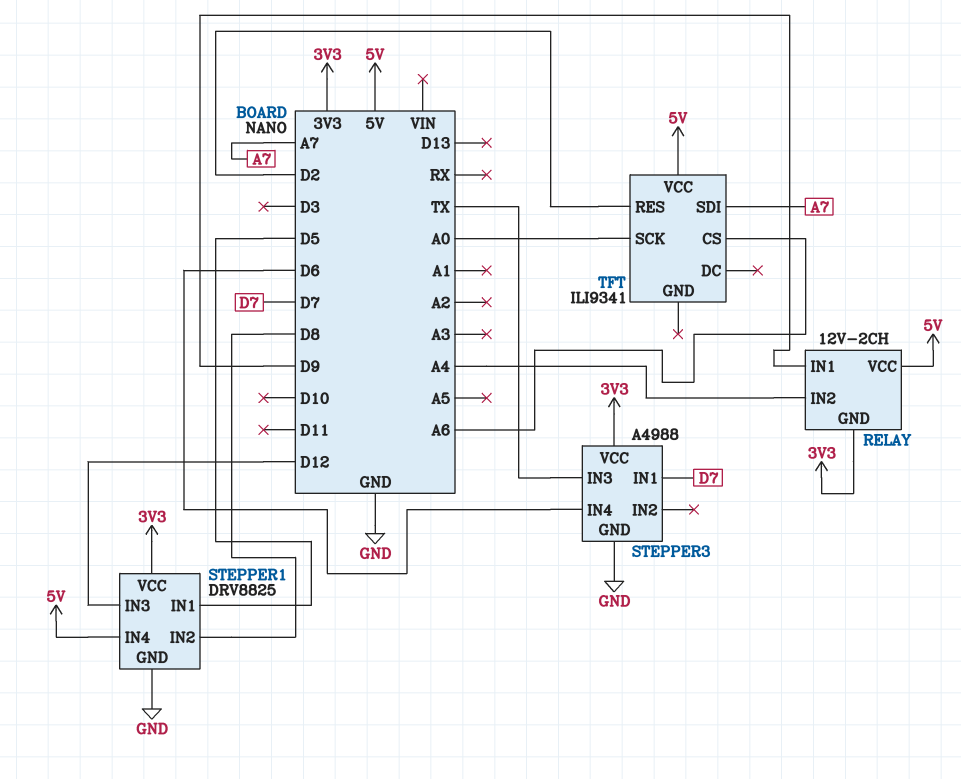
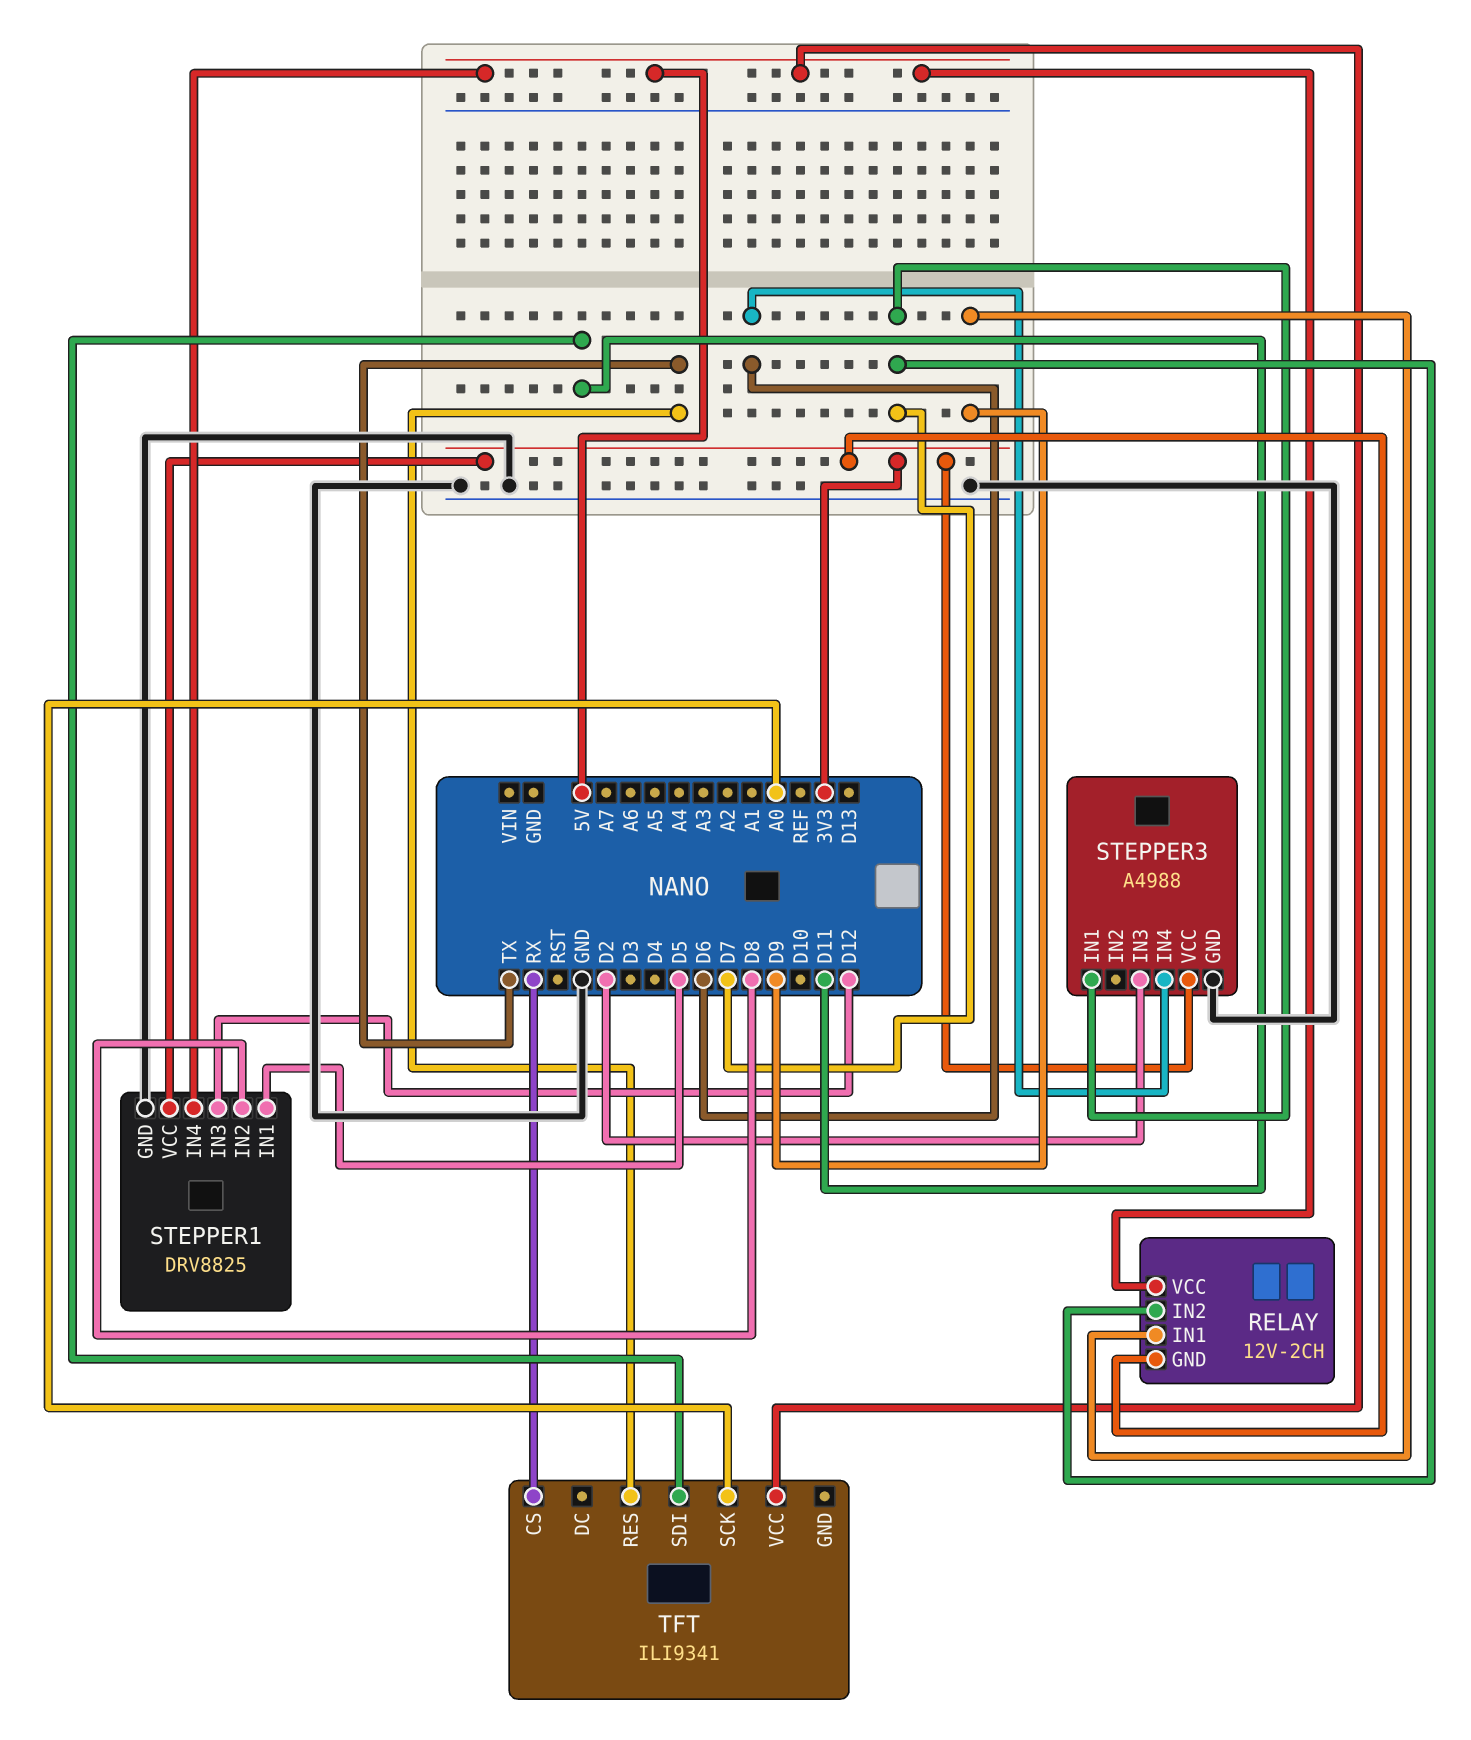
RELAY pin IN2: A4 -> D7
STEPPER3 pin IN3: TX -> D2
TFT pin CS: A6 -> RX
TFT pin RES: D2 -> TX
TFT pin SDI: A7 -> D11

